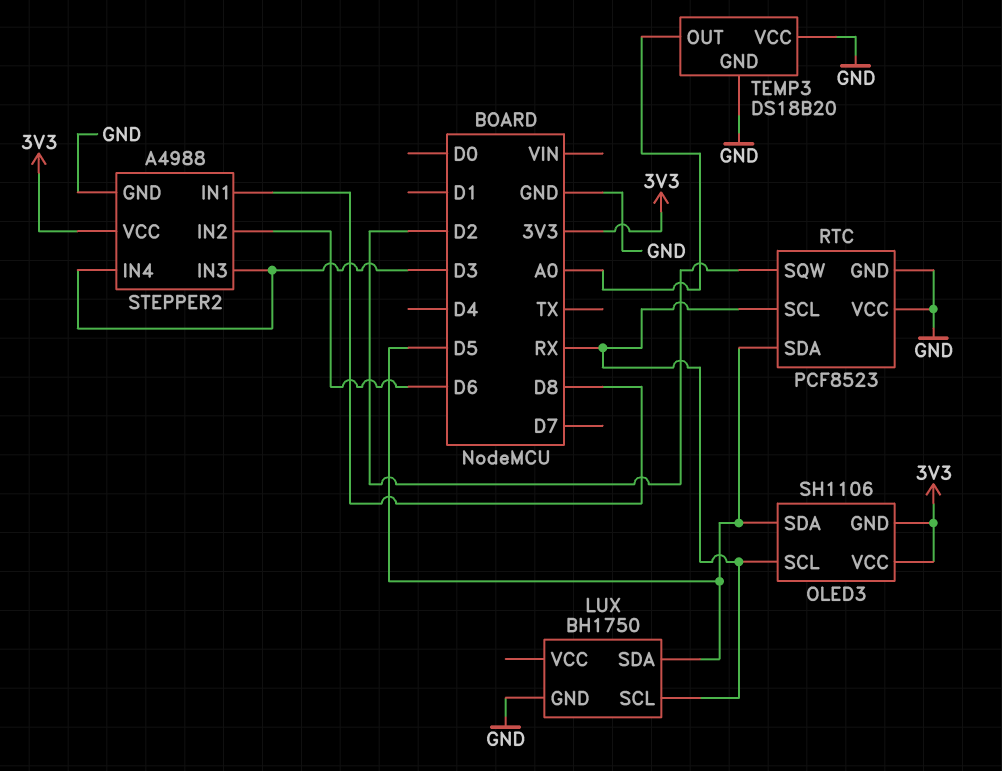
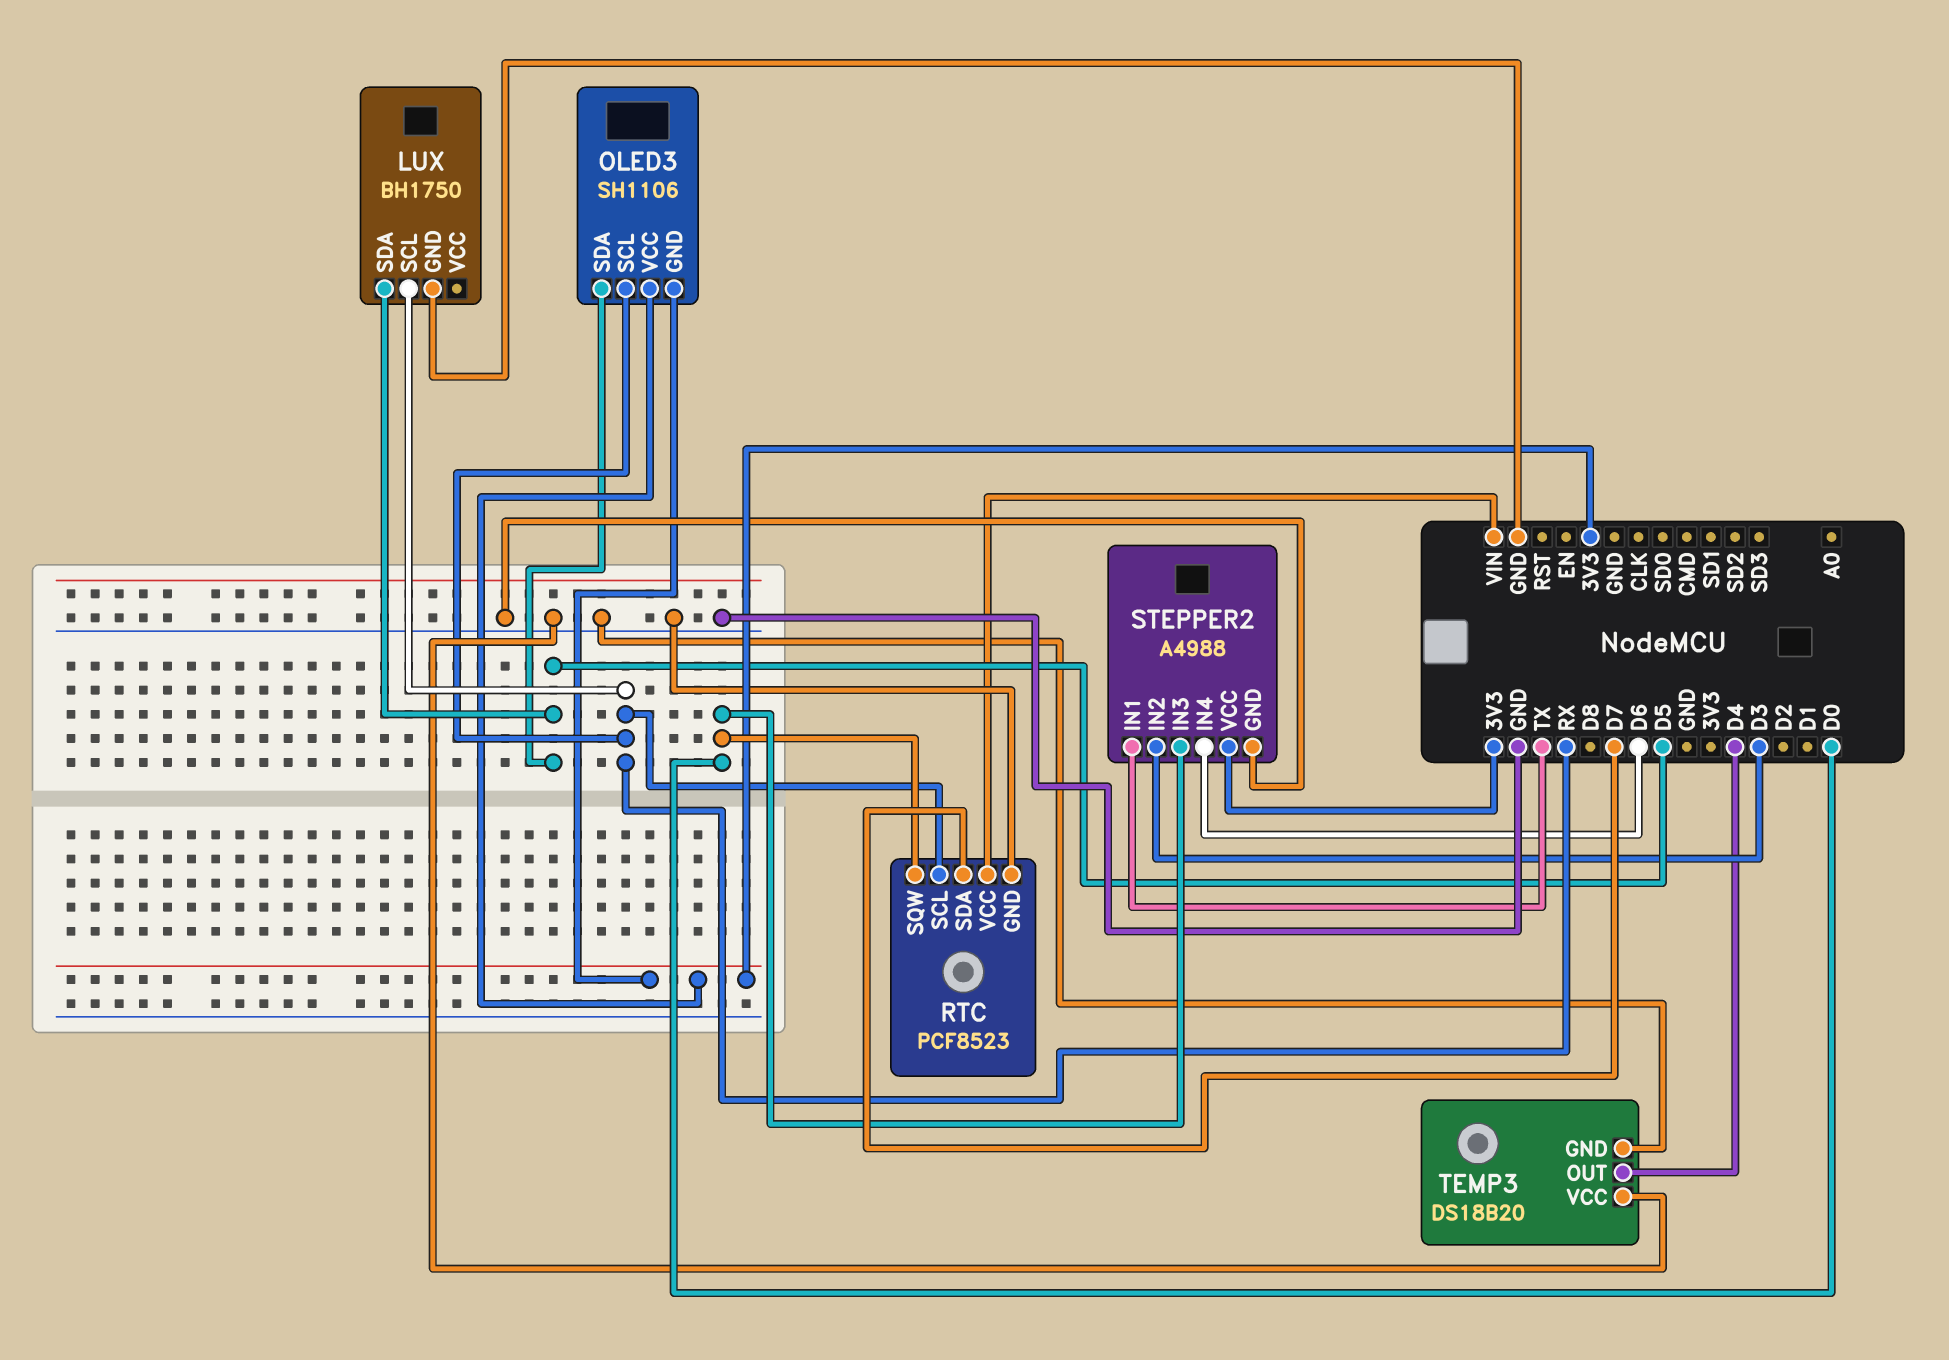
RTC pin SDA: D5 -> D7
RTC pin SQW: D2 -> D0
RTC pin VCC: GND -> VIN
STEPPER2 pin IN1: D8 -> TX
STEPPER2 pin IN2: D6 -> D3
STEPPER2 pin IN3: D3 -> D0
STEPPER2 pin IN4: D3 -> D6
TEMP3 pin OUT: A0 -> D4

